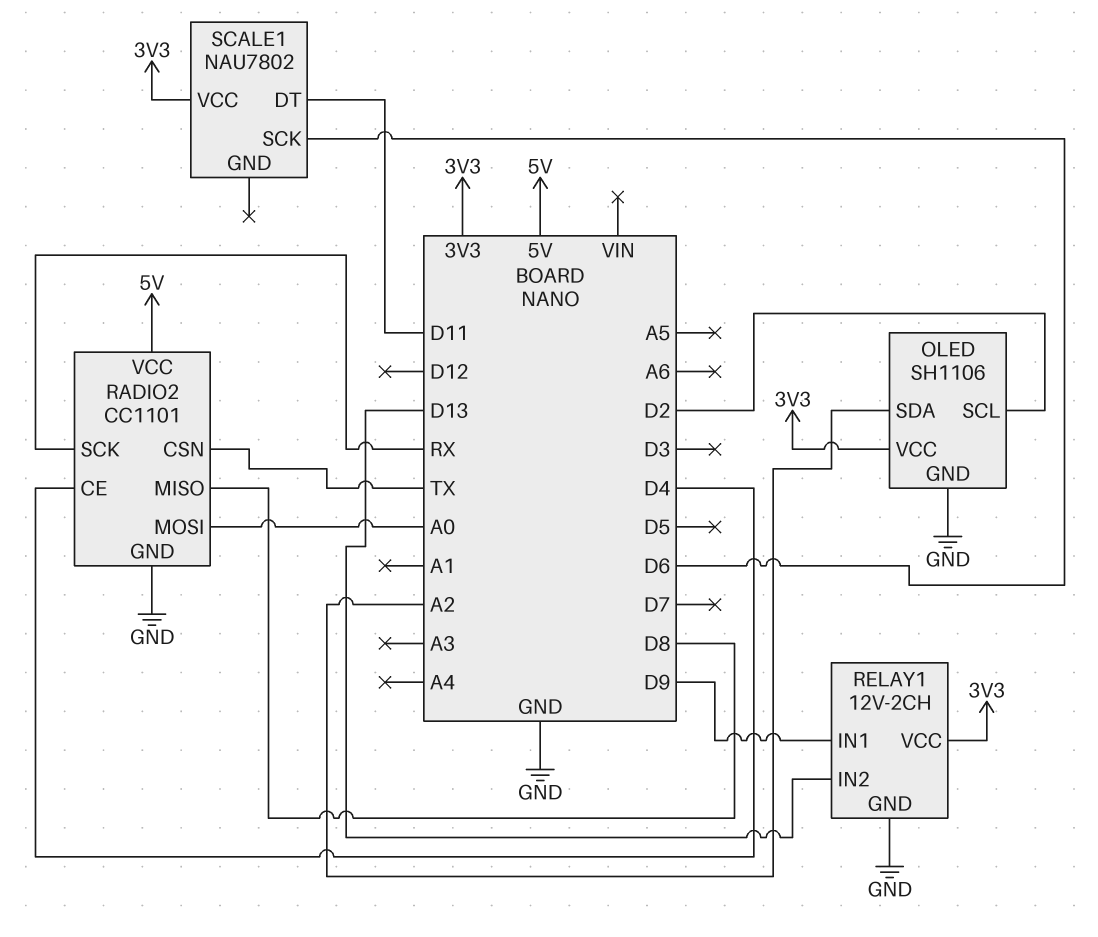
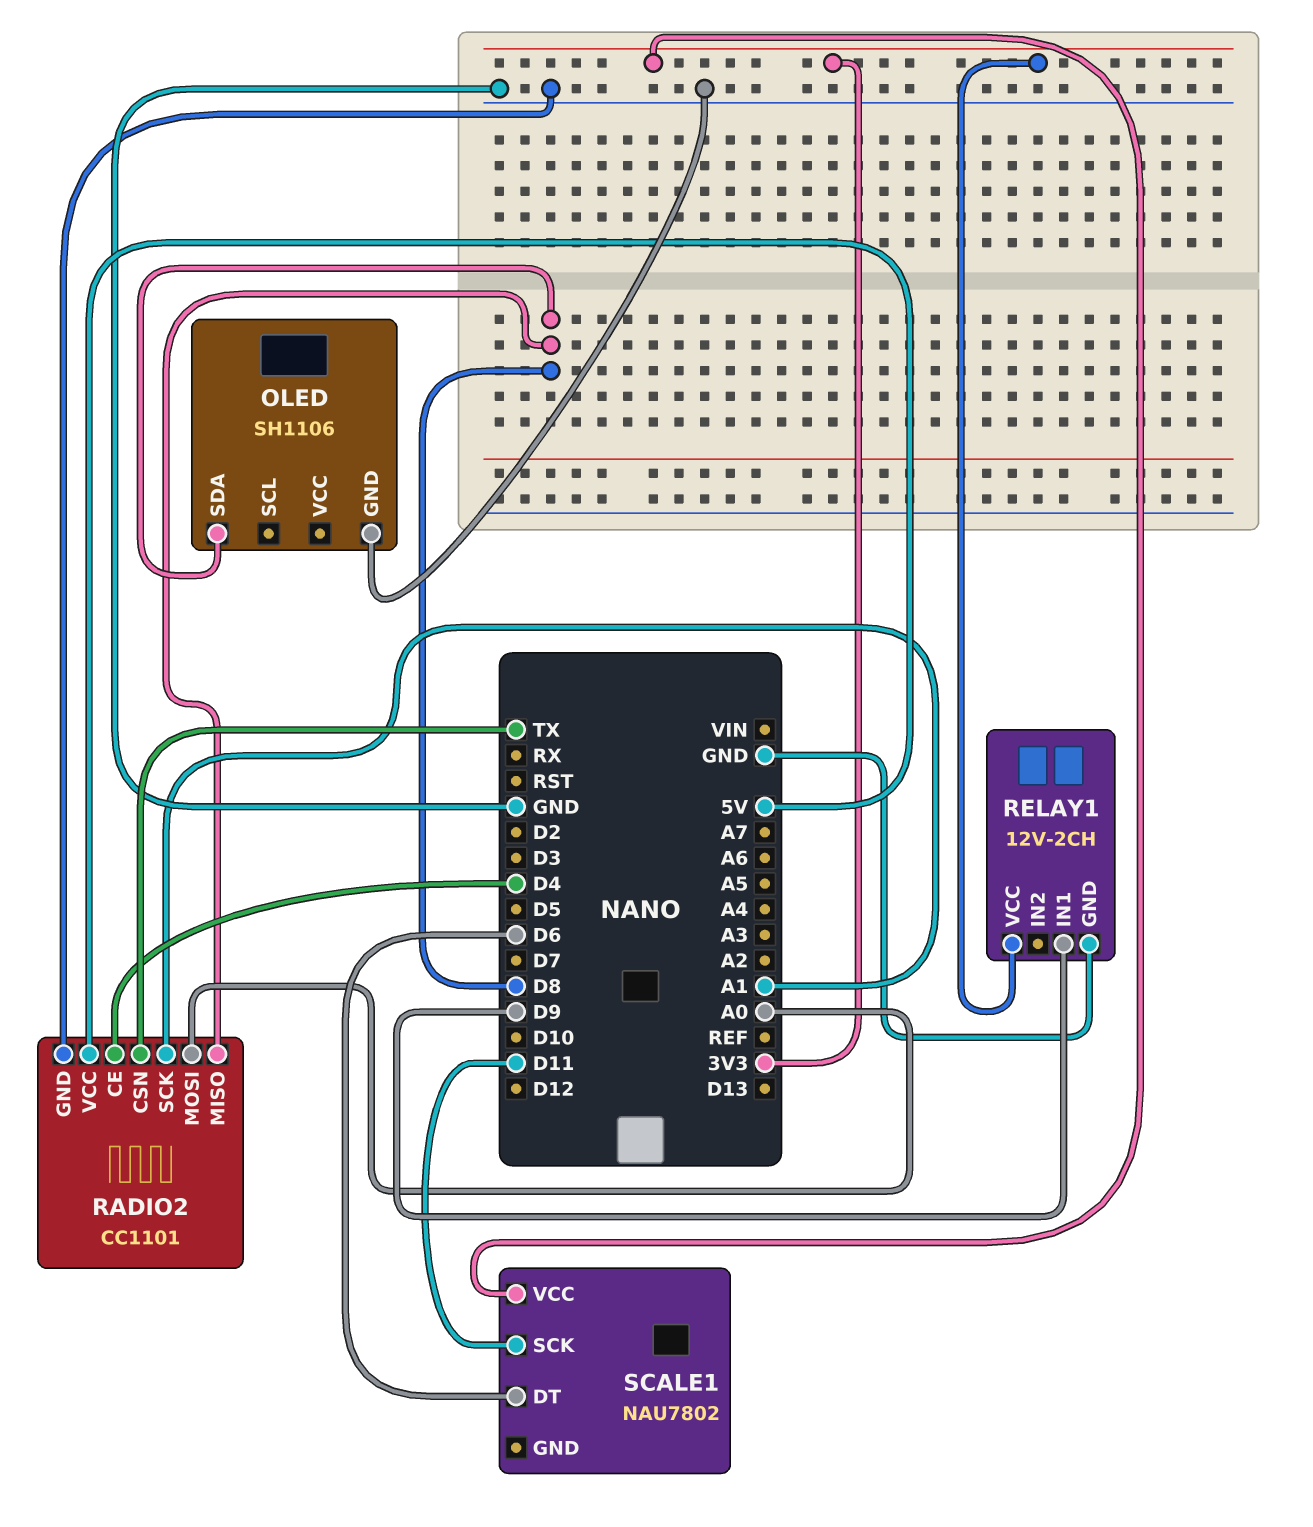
OLED pin SCL: D2 -> none
OLED pin SDA: A2 -> D8
OLED pin VCC: 3V3 -> none
RADIO2 pin SCK: RX -> A1
RELAY1 pin IN2: D13 -> none
SCALE1 pin DT: D11 -> D6
SCALE1 pin SCK: D6 -> D11

